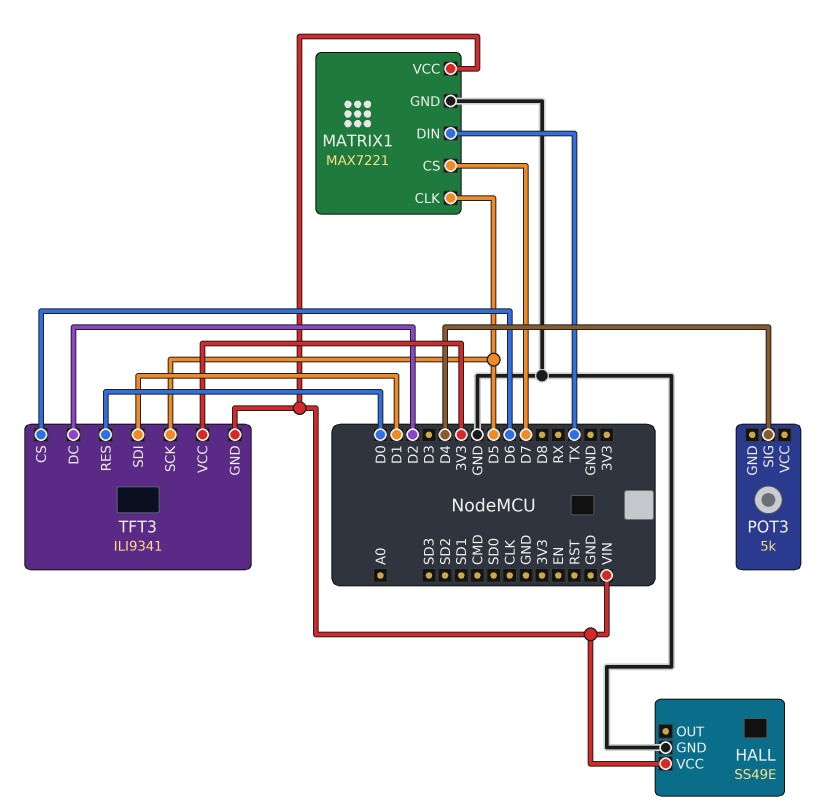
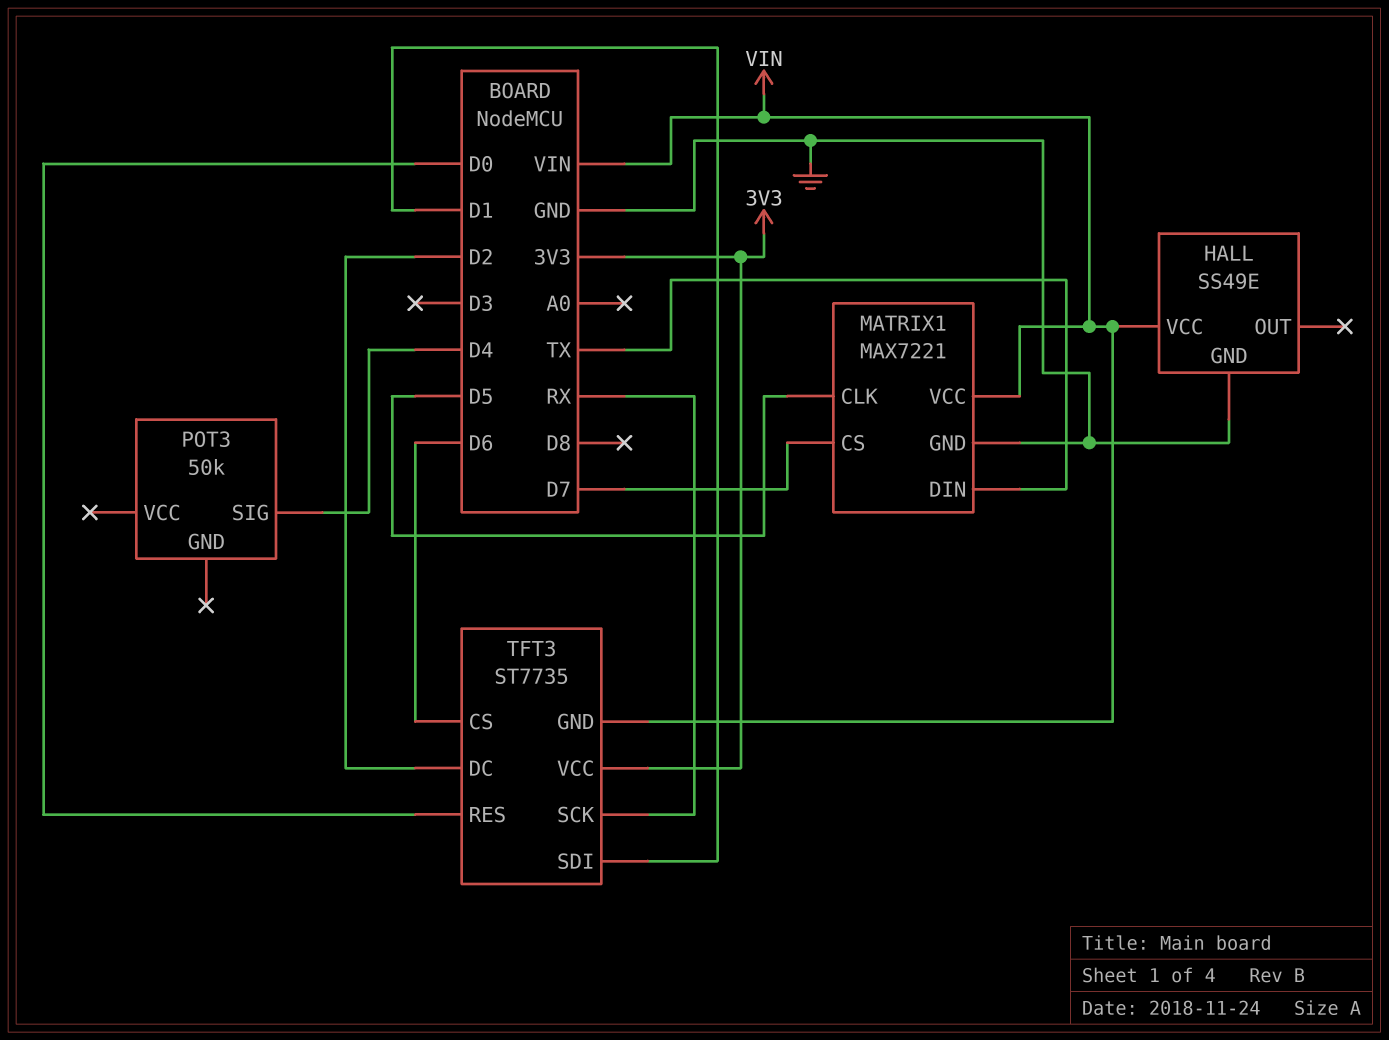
POT3: 5k -> 50k
TFT3: ILI9341 -> ST7735
TFT3 pin SCK: D5 -> RX

